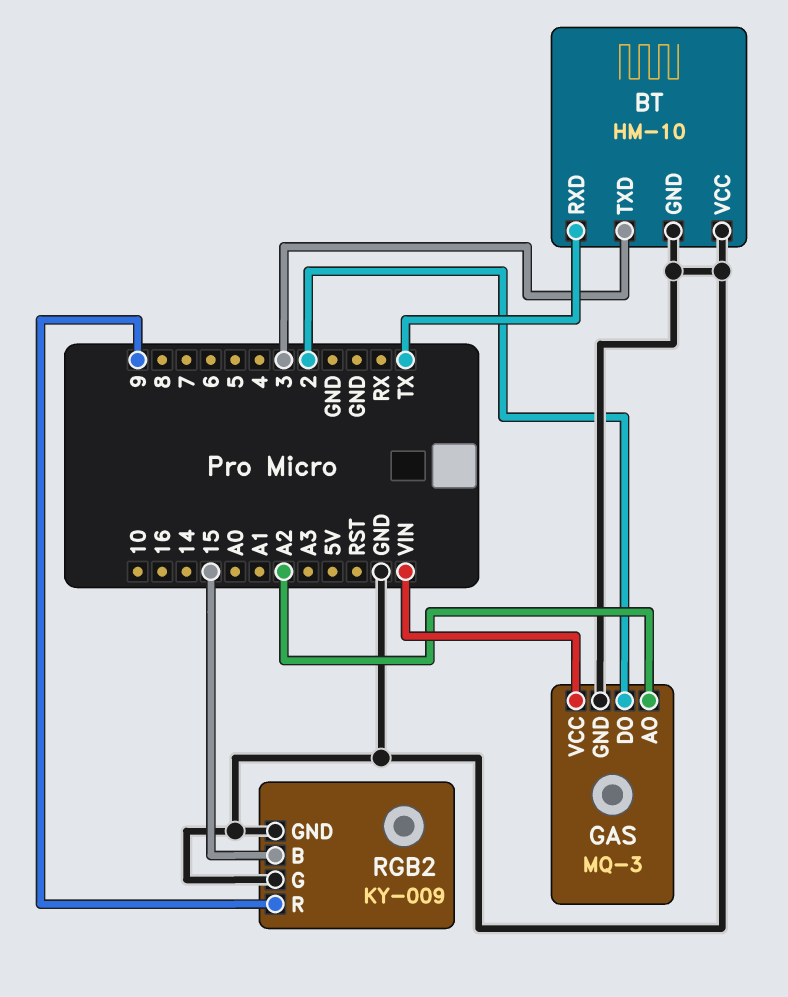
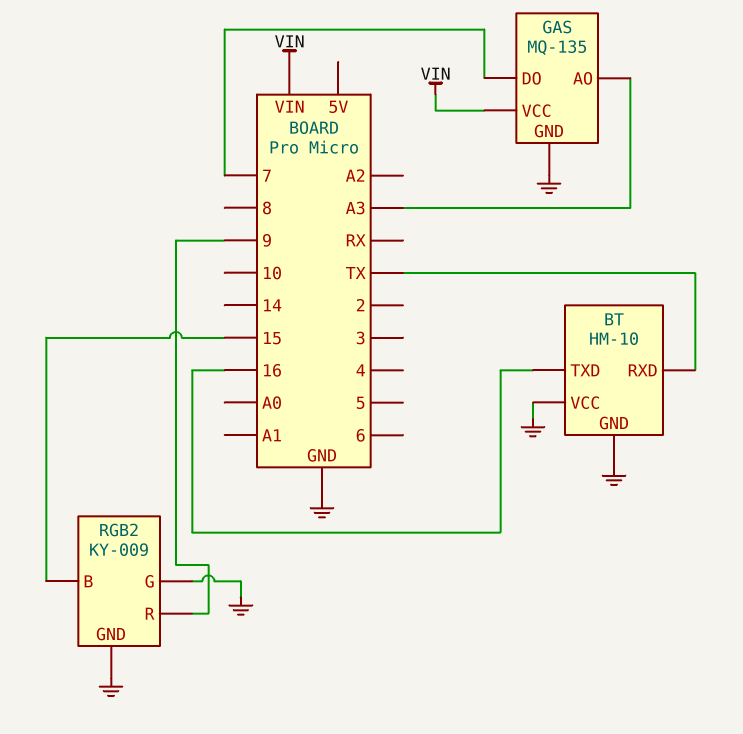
BT pin TXD: 3 -> 16
GAS: MQ-3 -> MQ-135
GAS pin AO: A2 -> A3
GAS pin DO: 2 -> 7

